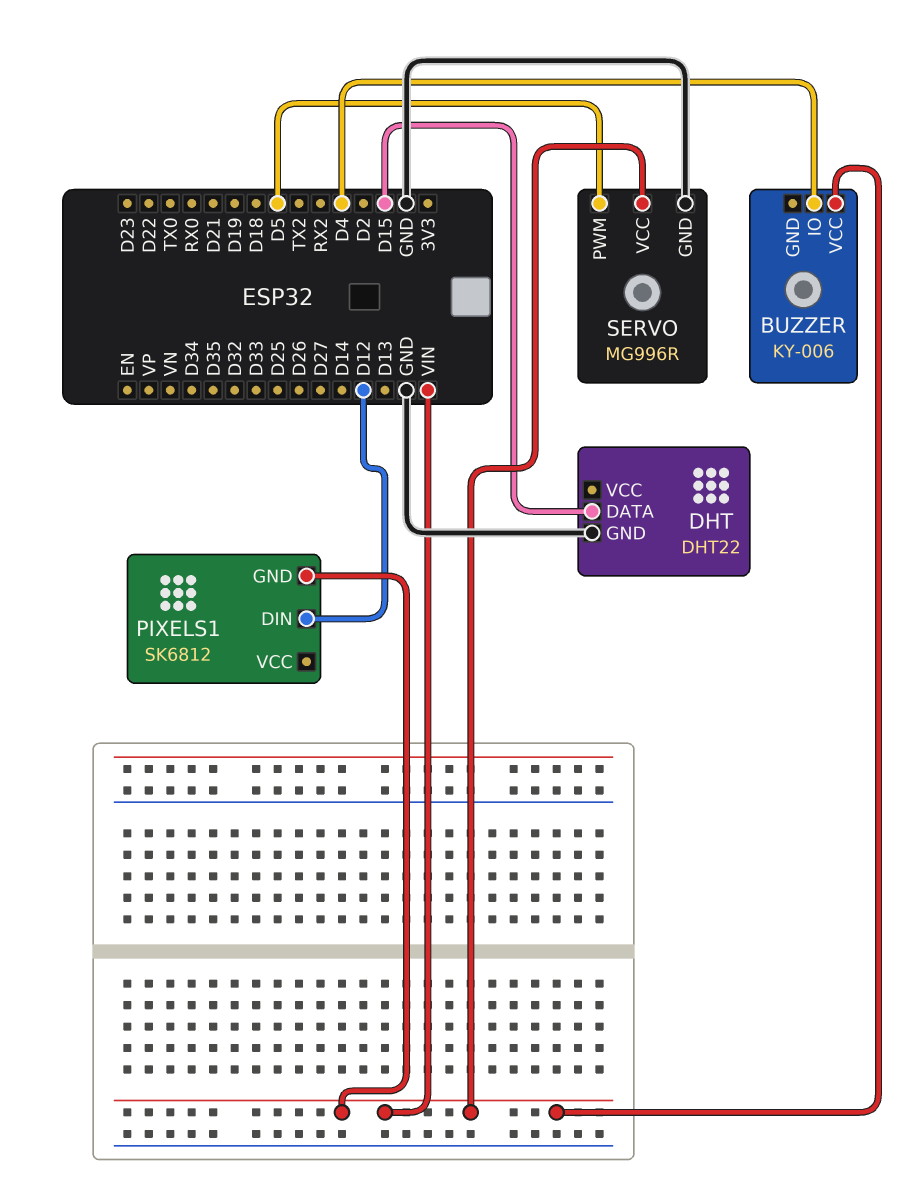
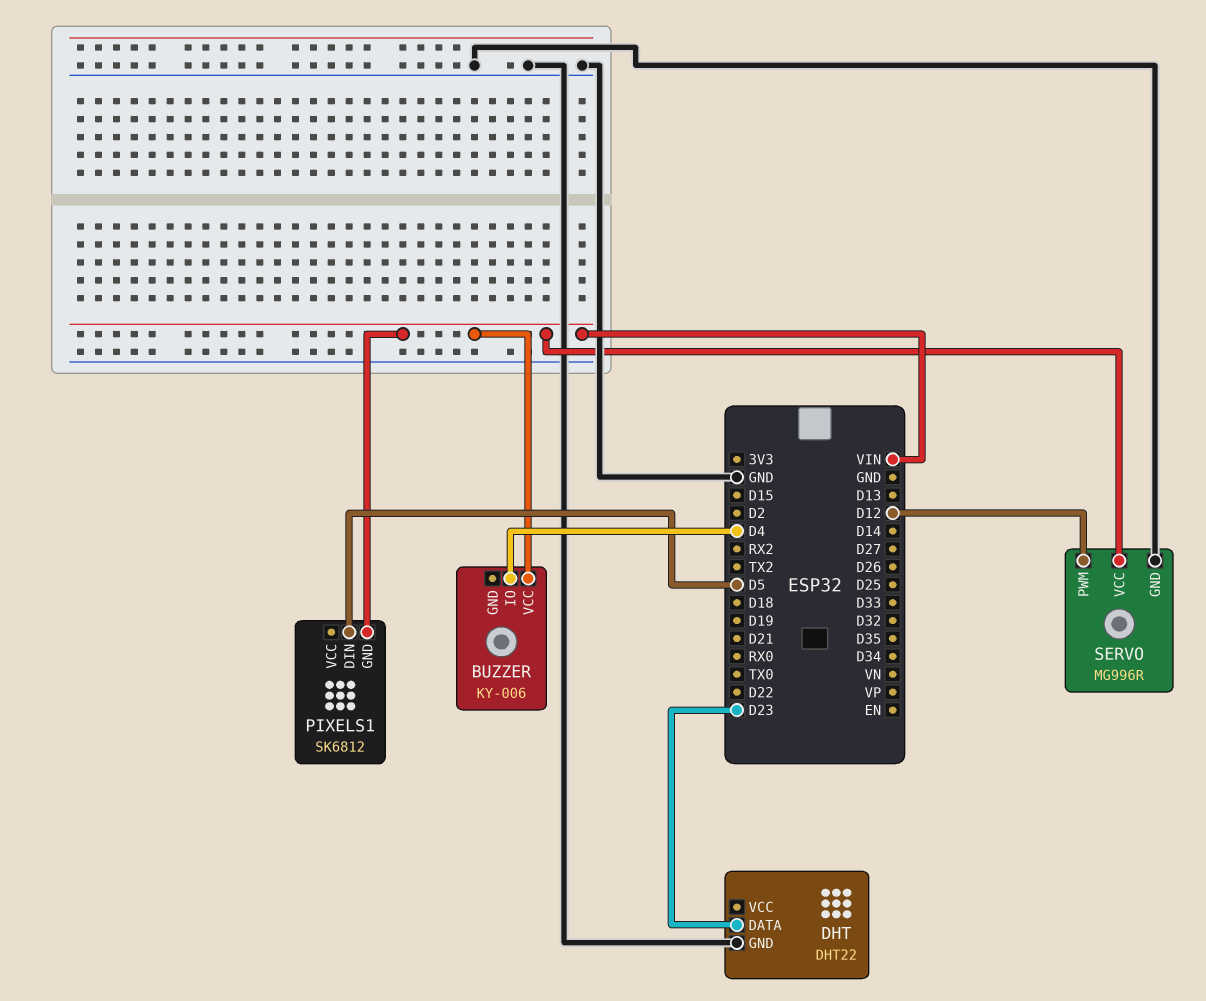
DHT pin DATA: D15 -> D23
PIXELS1 pin DIN: D12 -> D5
SERVO pin PWM: D5 -> D12

